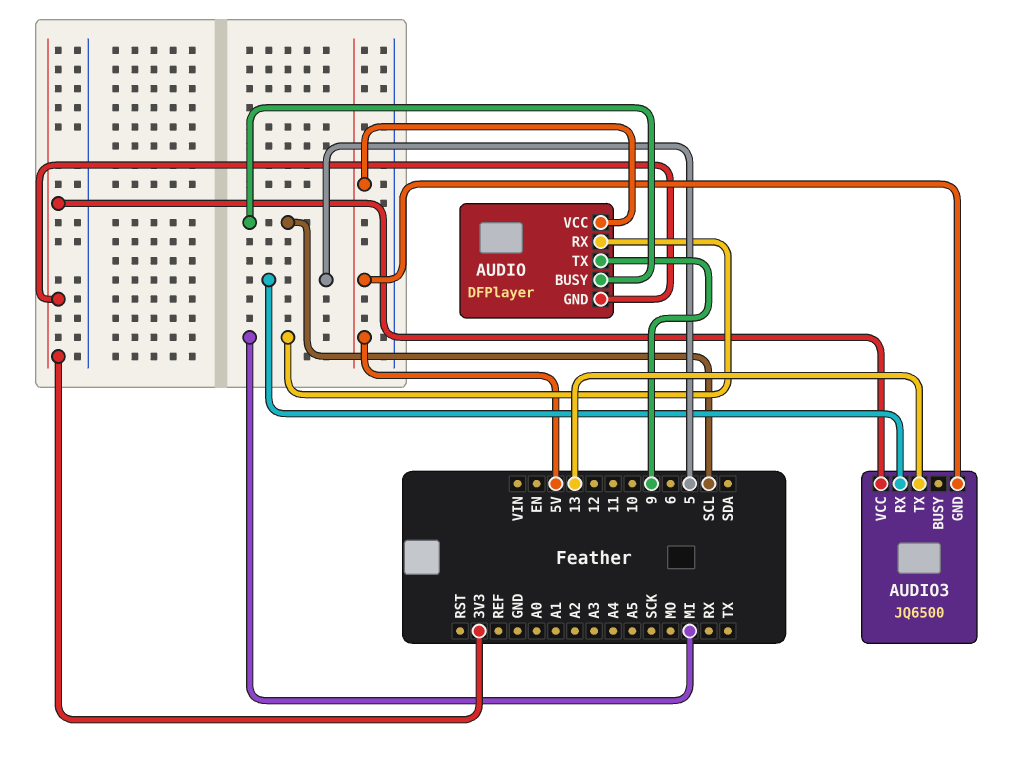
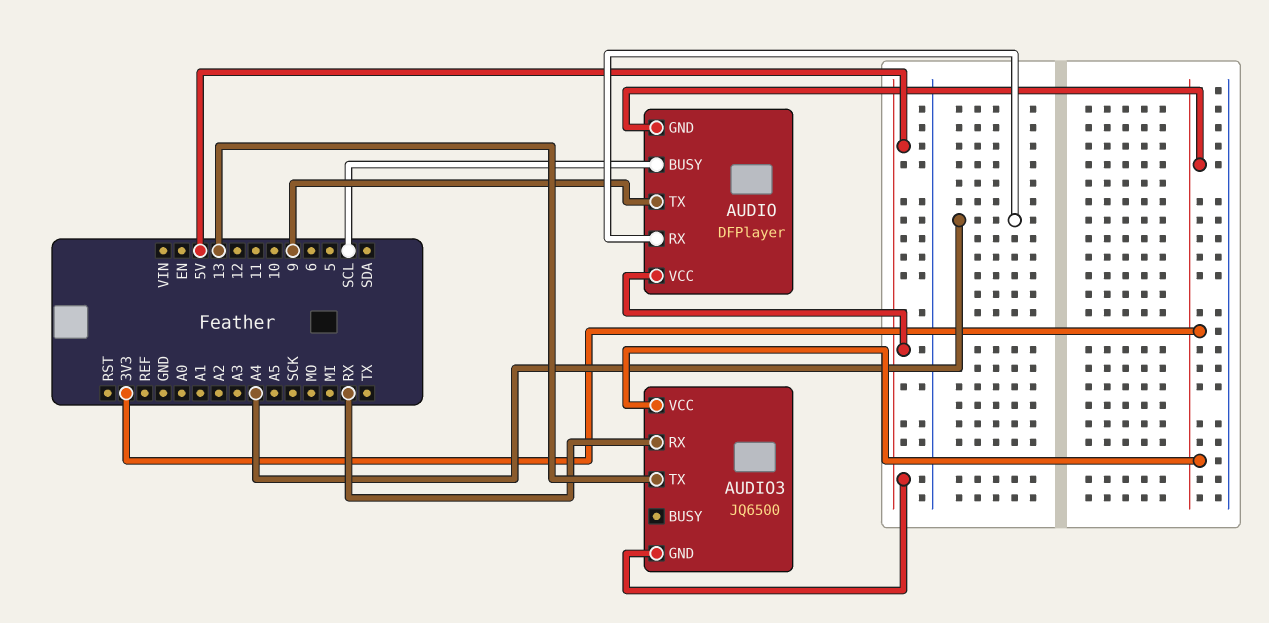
AUDIO pin RX: MI -> A4
AUDIO3 pin RX: 5 -> RX

